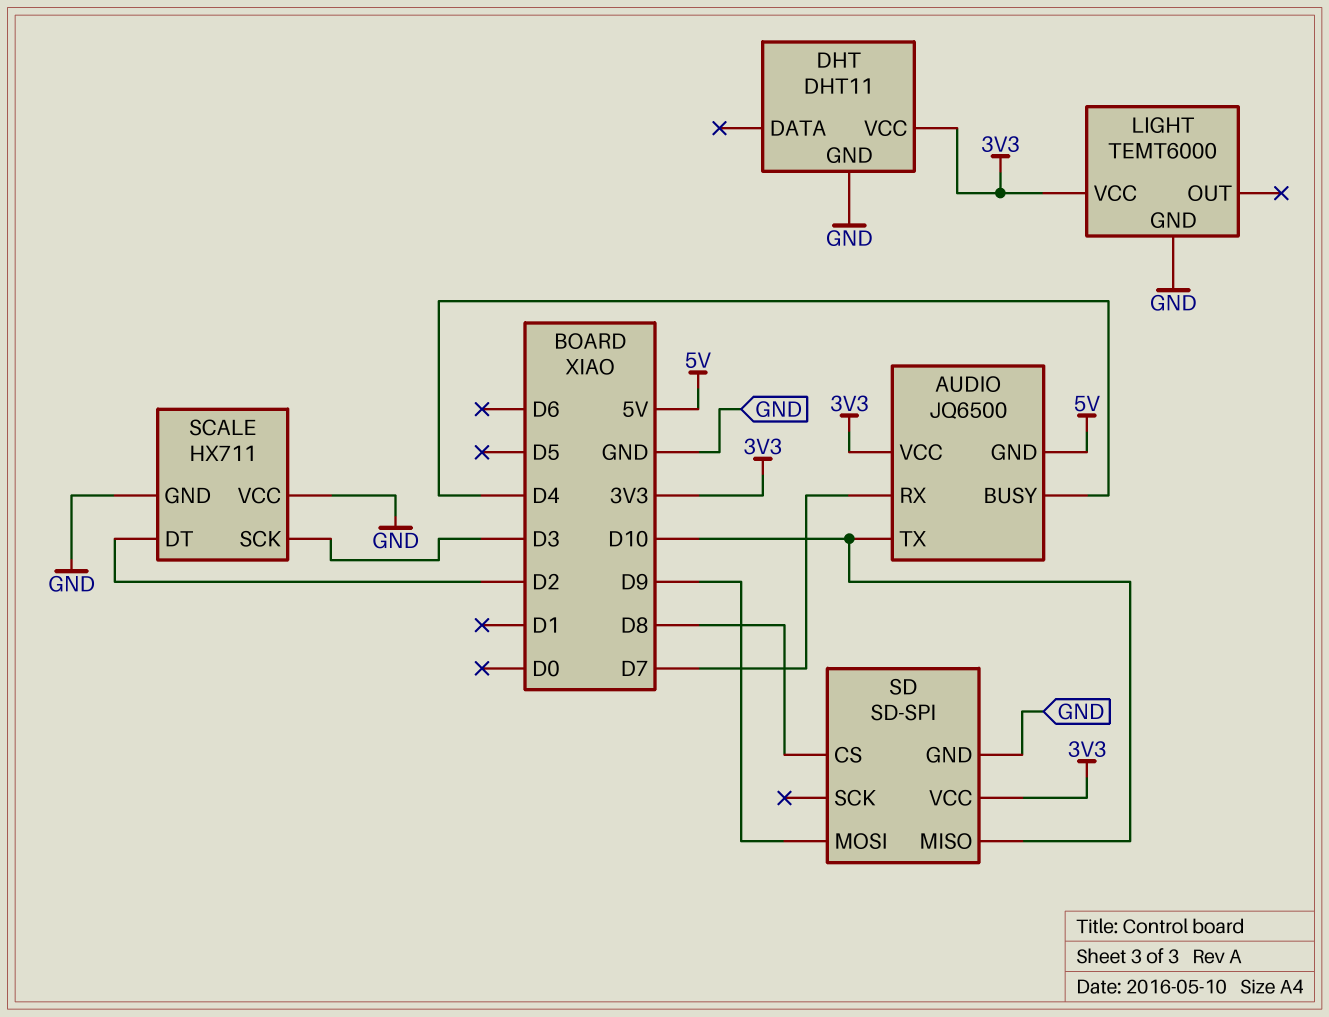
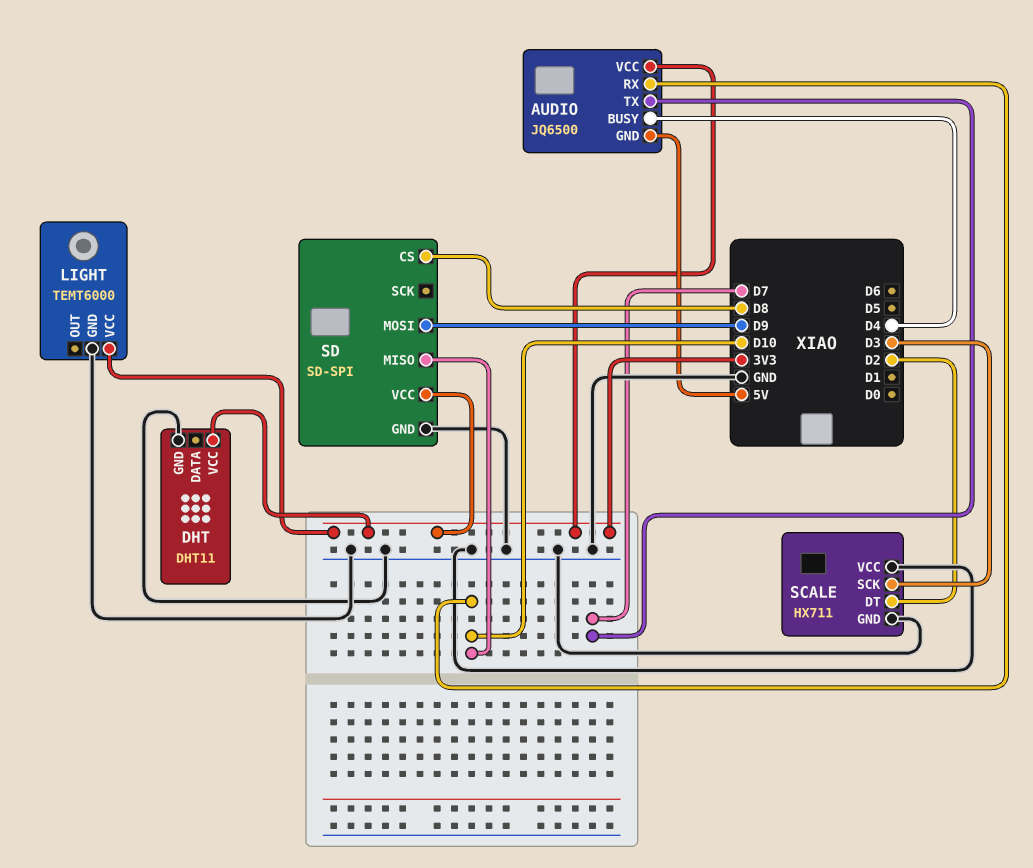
AUDIO pin RX: D7 -> D10
AUDIO pin TX: D10 -> D7

